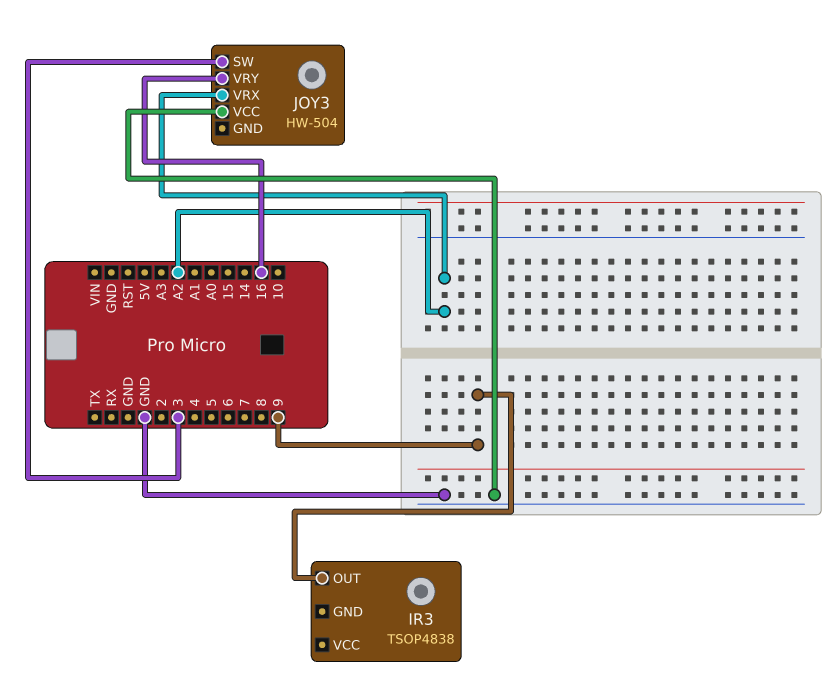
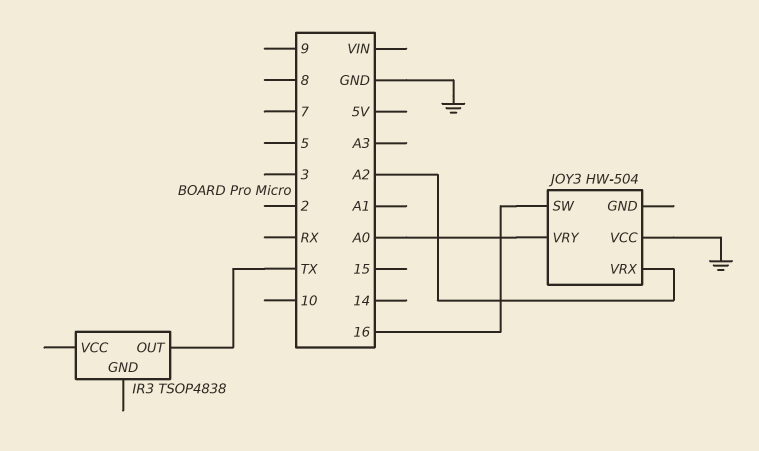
IR3 pin OUT: 9 -> TX
JOY3 pin SW: 3 -> 16
JOY3 pin VRY: 16 -> A0

